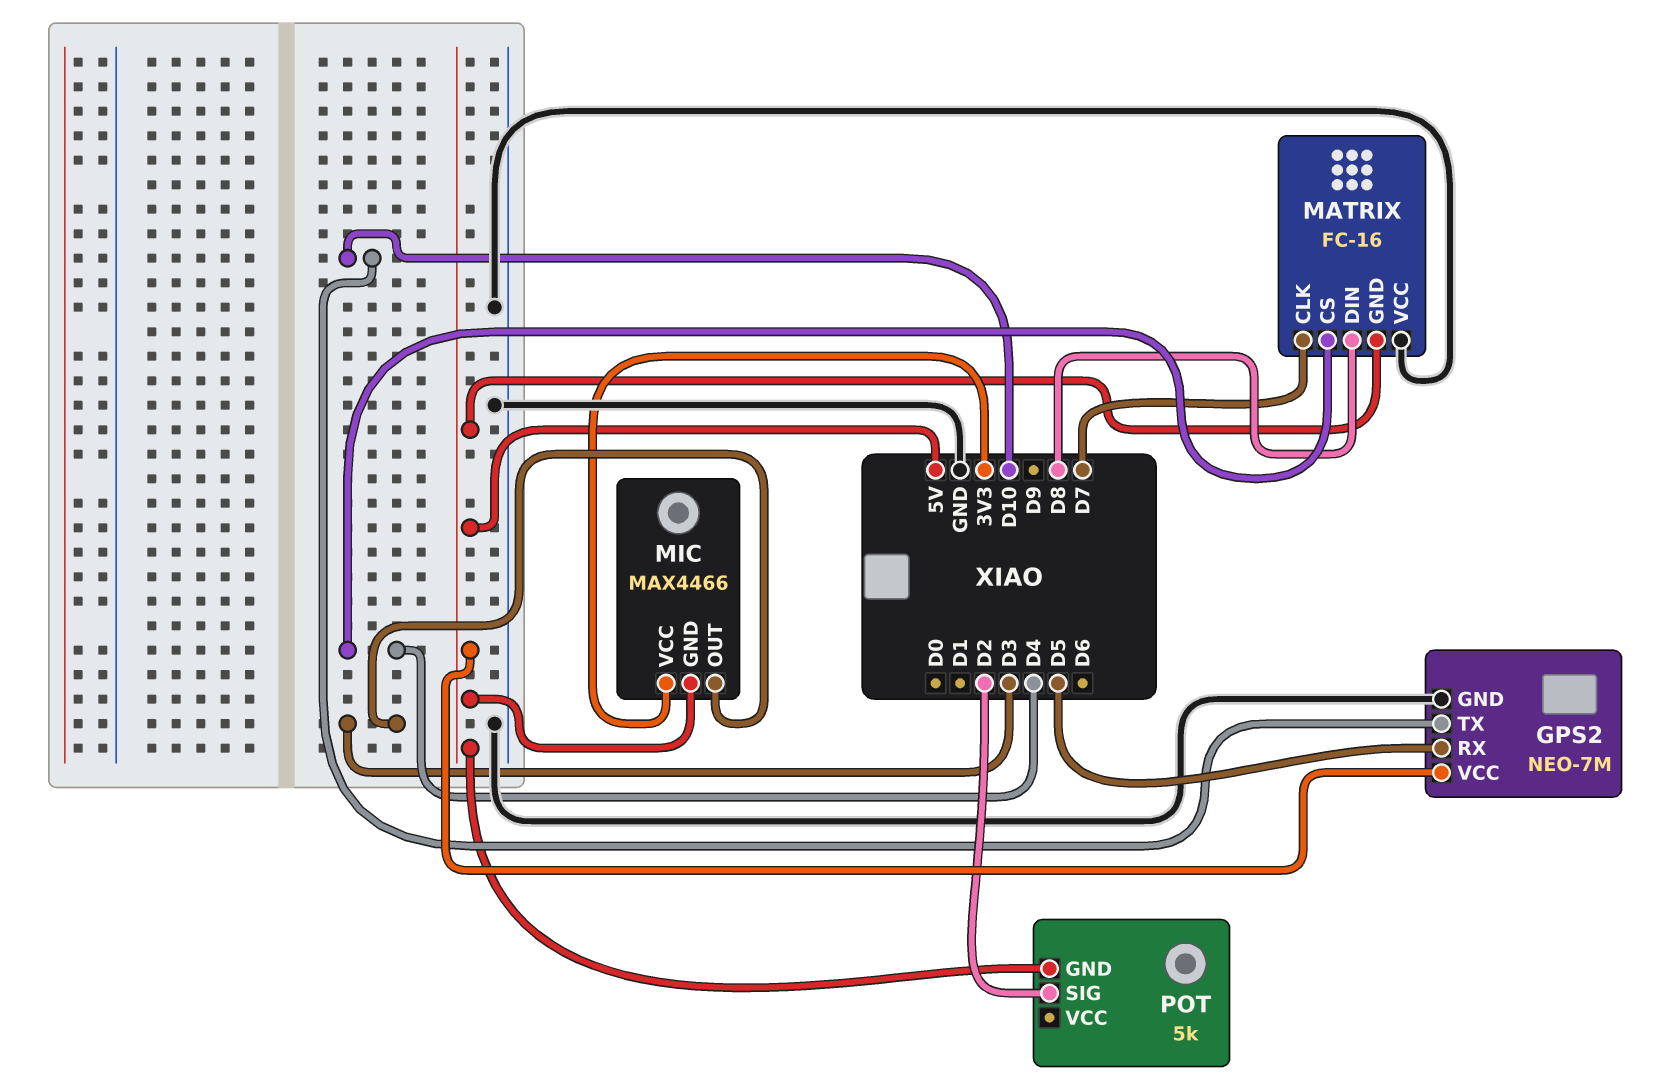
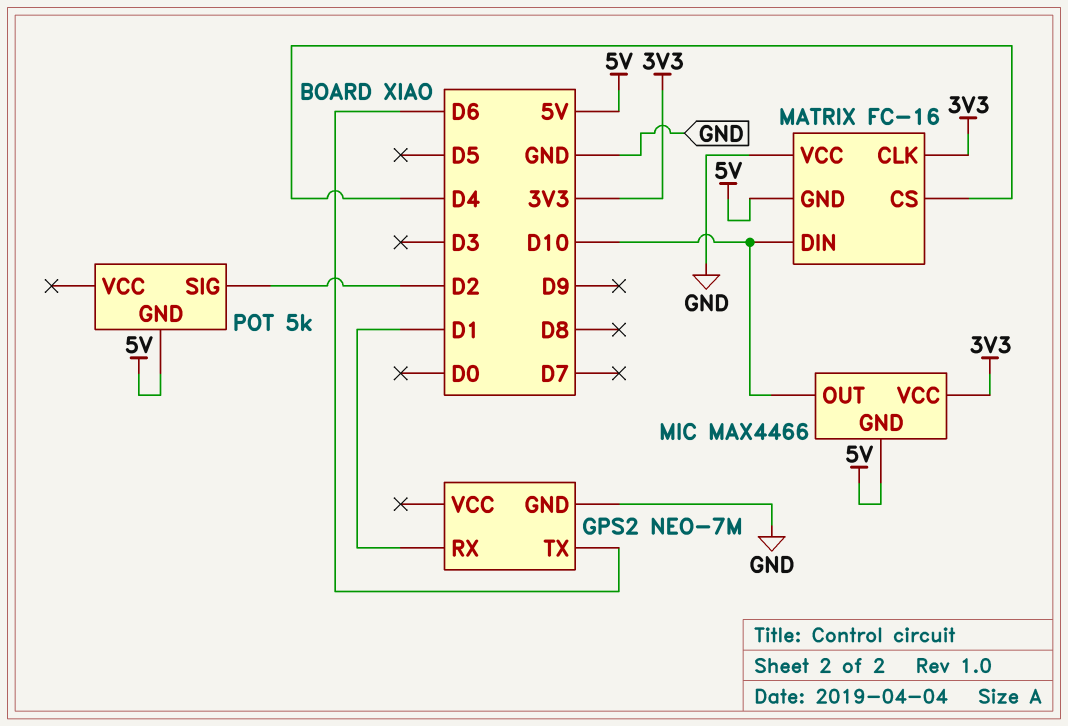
GPS2 pin RX: D5 -> D1
GPS2 pin TX: D10 -> D6
GPS2 pin VCC: 5V -> none
MATRIX pin CLK: D7 -> 3V3
MATRIX pin DIN: D8 -> D10
MIC pin OUT: D3 -> D10

